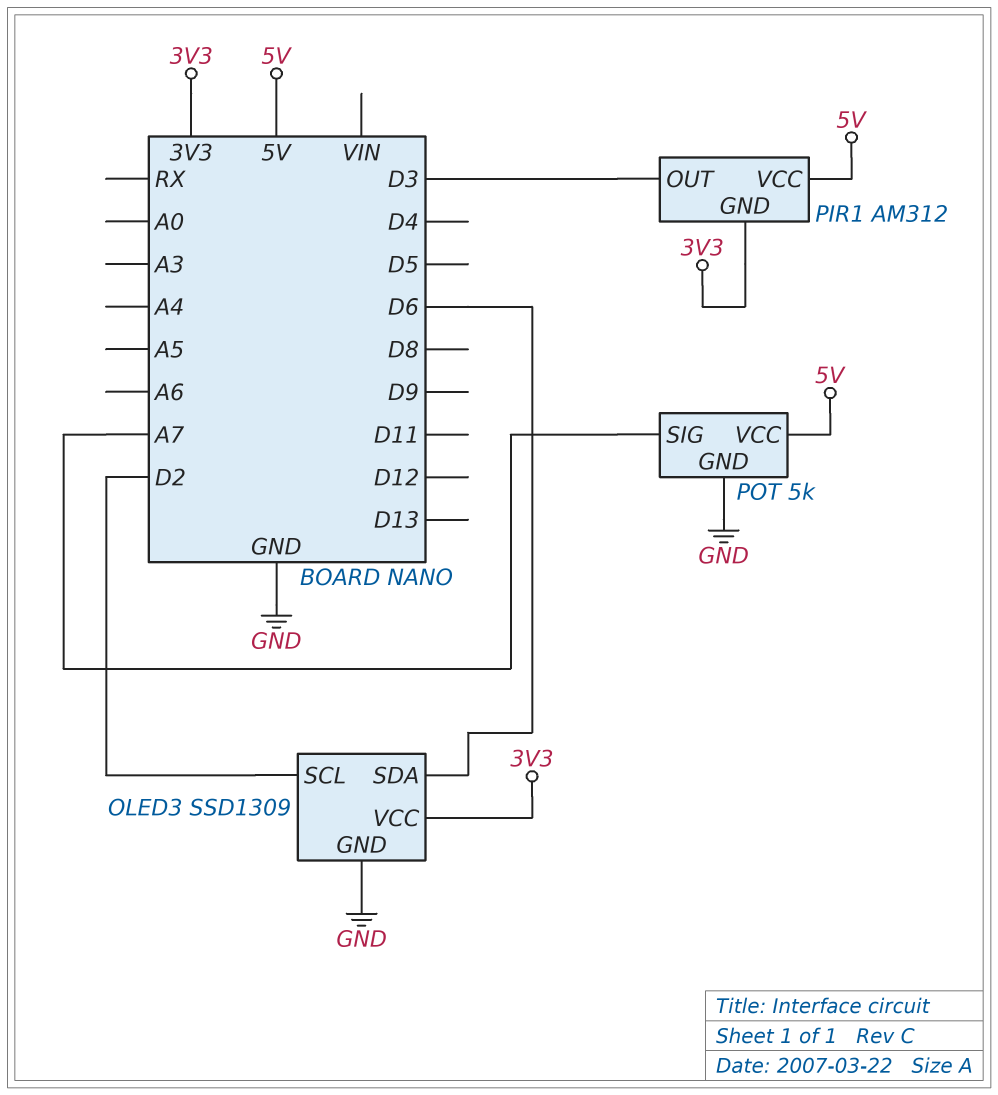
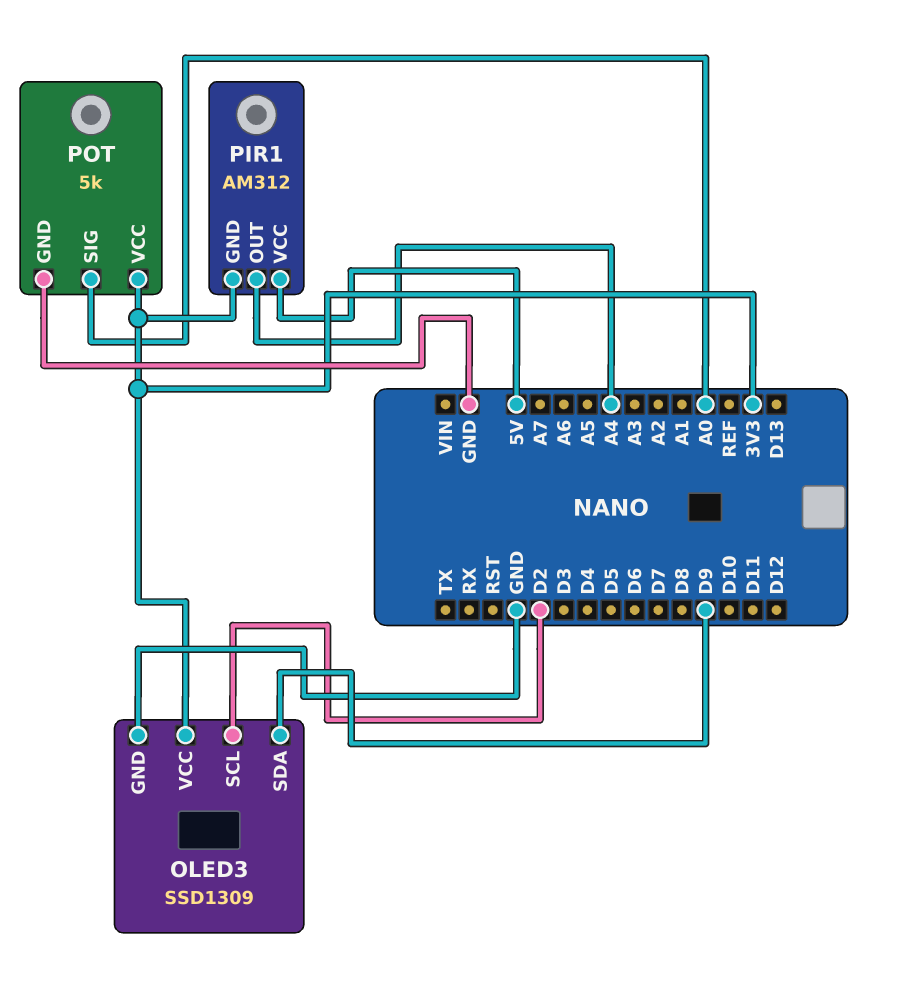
OLED3 pin SDA: D6 -> D9
PIR1 pin OUT: D3 -> A4
POT pin SIG: A7 -> A0
POT pin VCC: 5V -> 3V3

